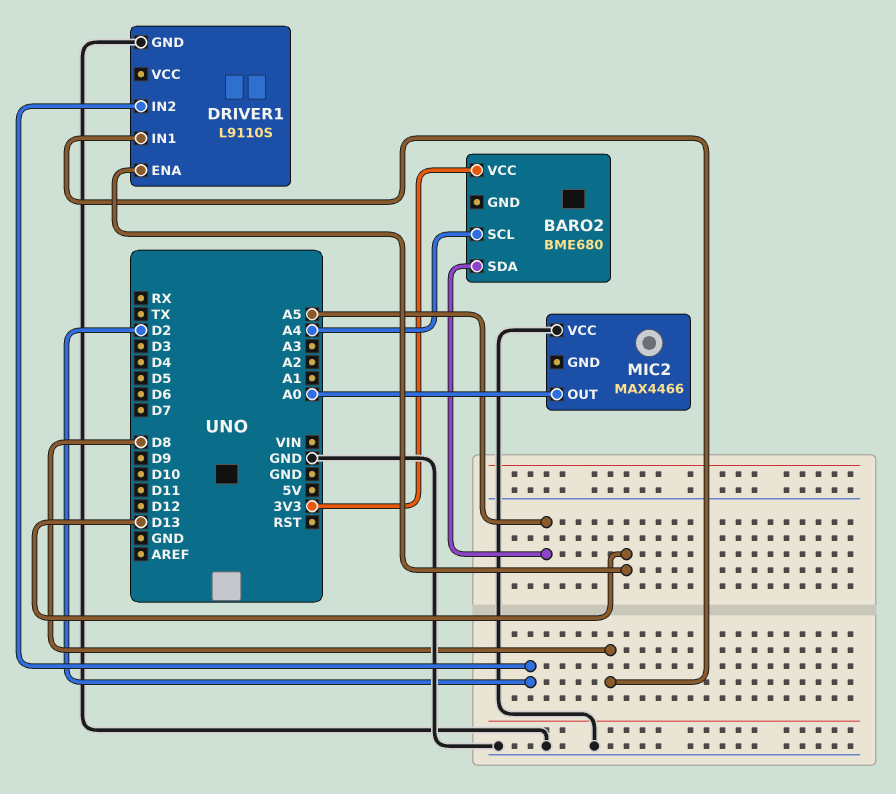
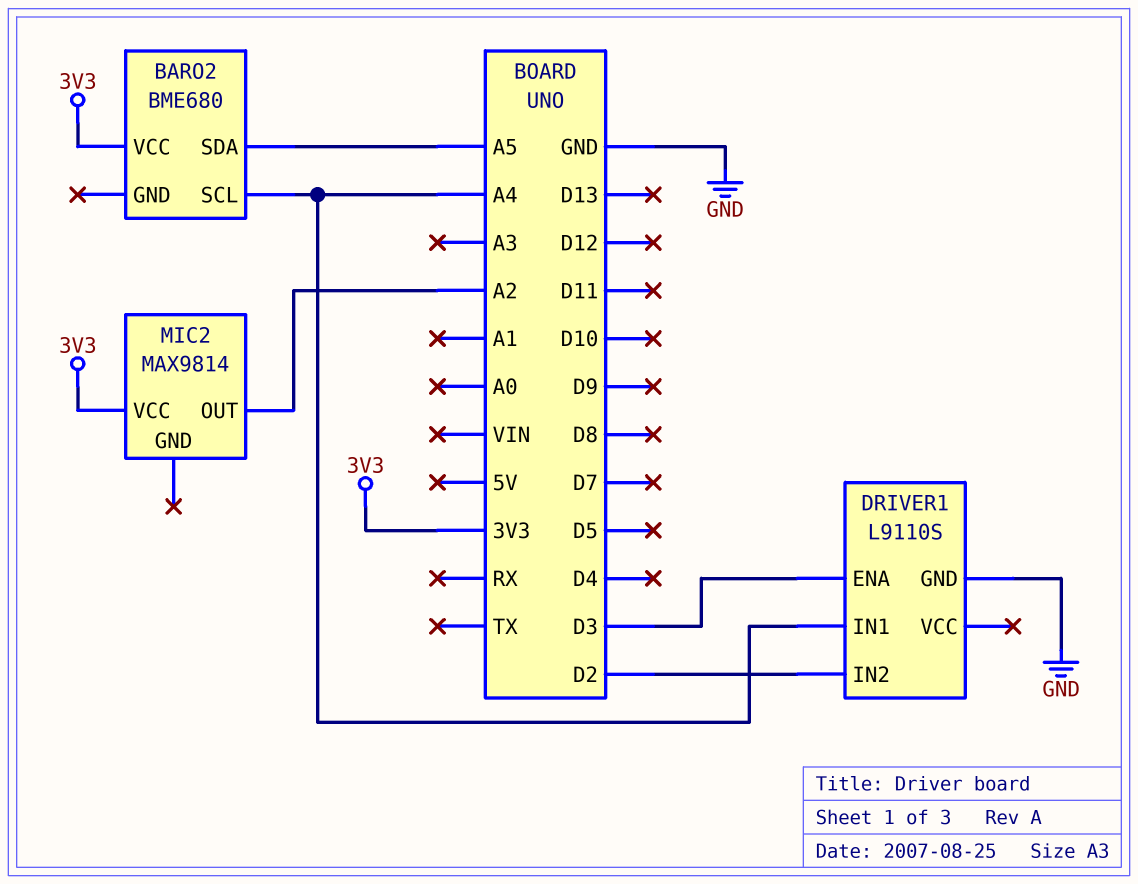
DRIVER1 pin ENA: D13 -> D3
DRIVER1 pin IN1: D8 -> A4
MIC2: MAX4466 -> MAX9814
MIC2 pin OUT: A0 -> A2
MIC2 pin VCC: GND -> 3V3

